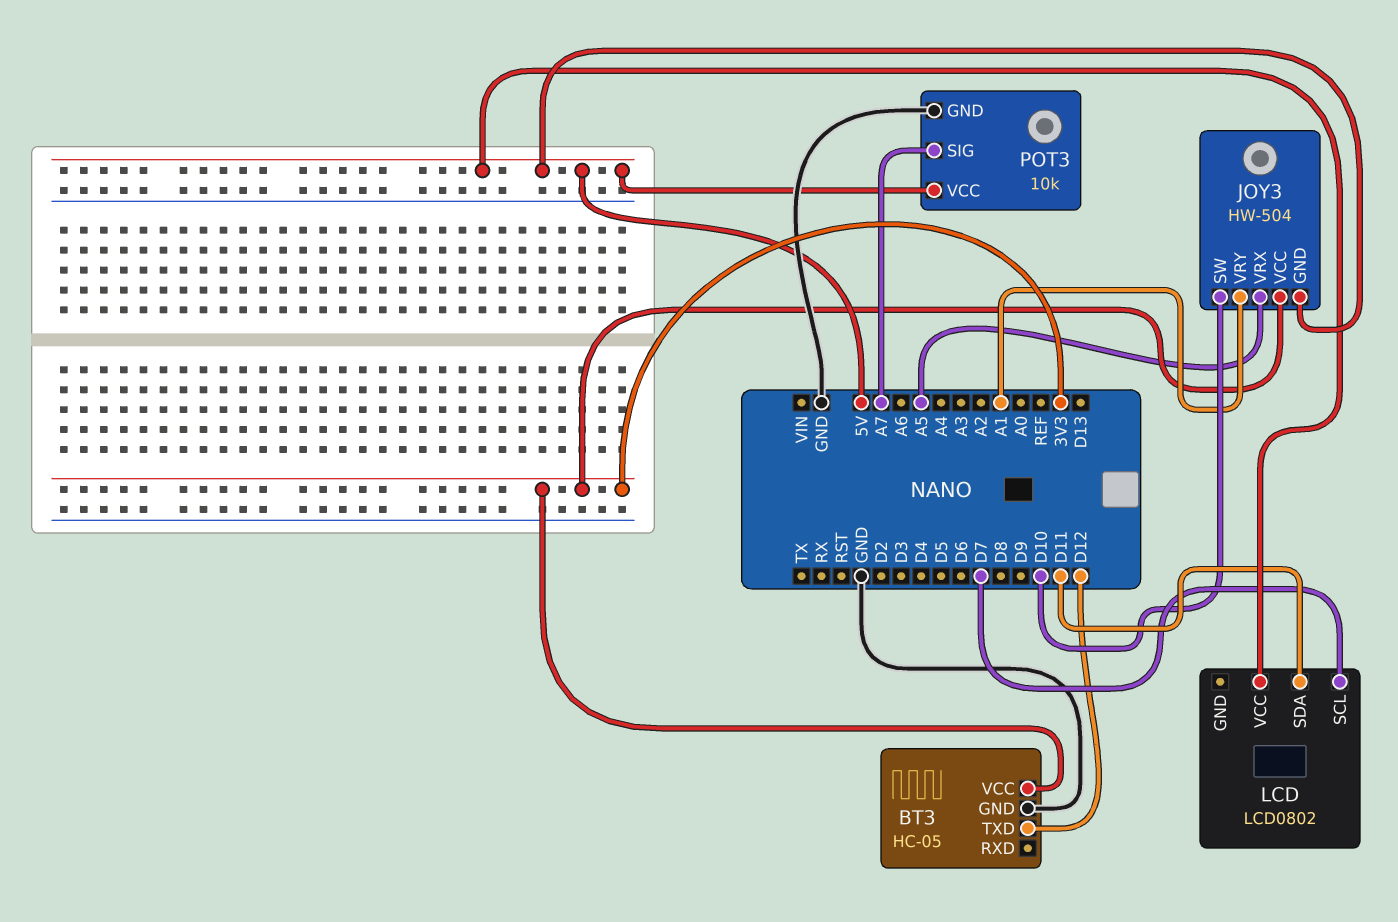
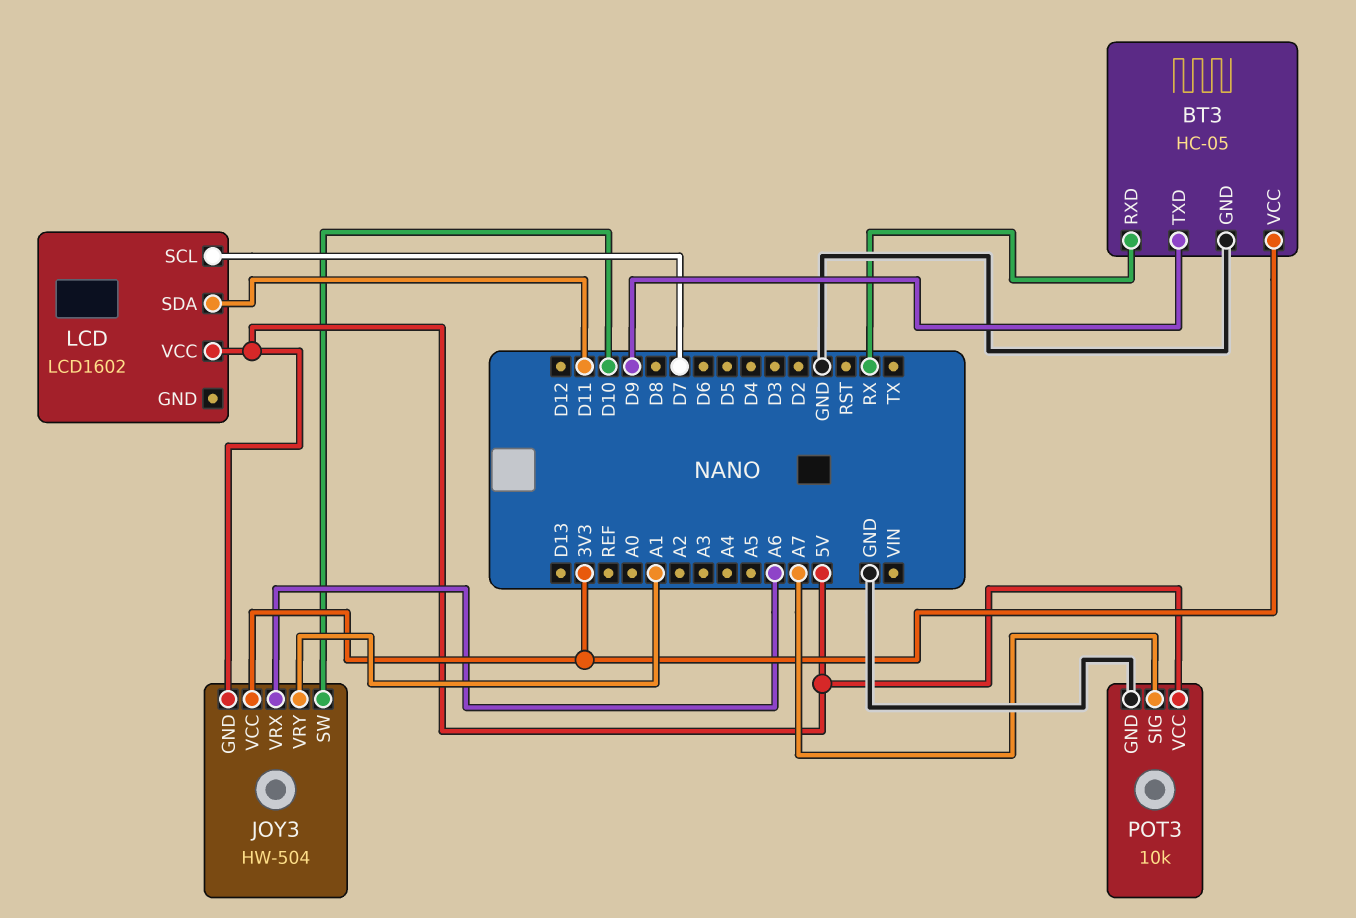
BT3 pin RXD: none -> RX
BT3 pin TXD: D12 -> D9
JOY3 pin VRX: A5 -> A6
LCD: LCD0802 -> LCD1602

